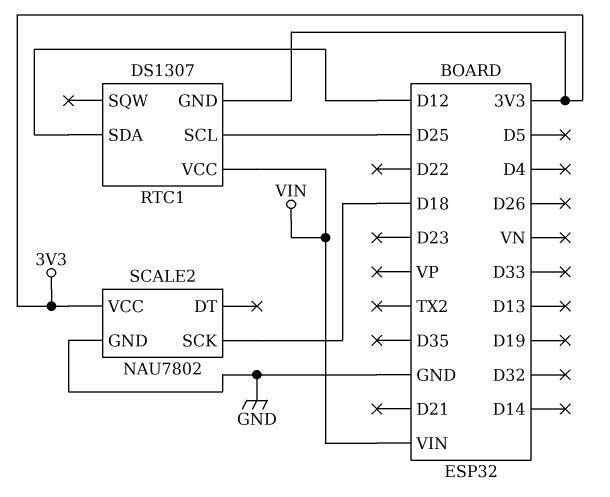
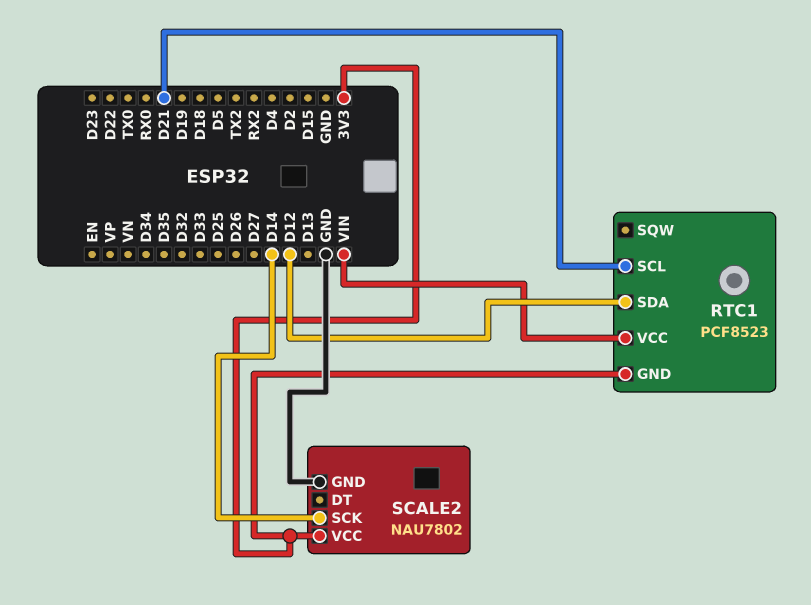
RTC1: DS1307 -> PCF8523
RTC1 pin SCL: D25 -> D21
SCALE2 pin SCK: D18 -> D14

